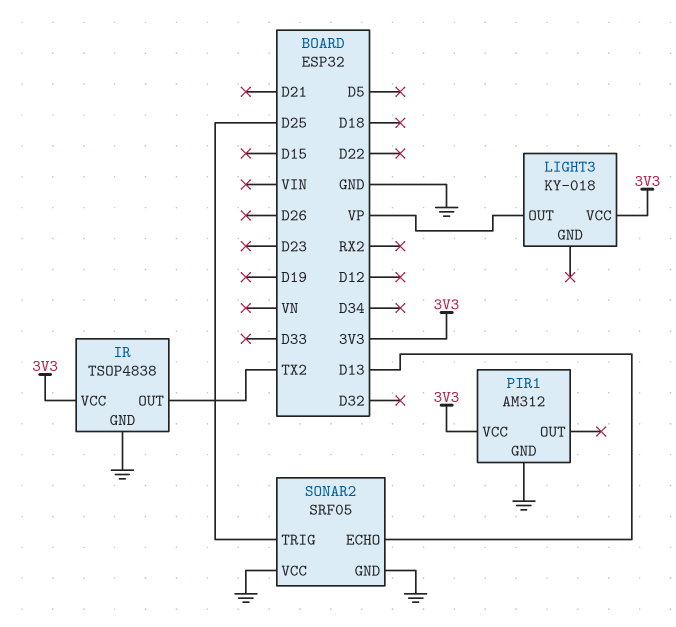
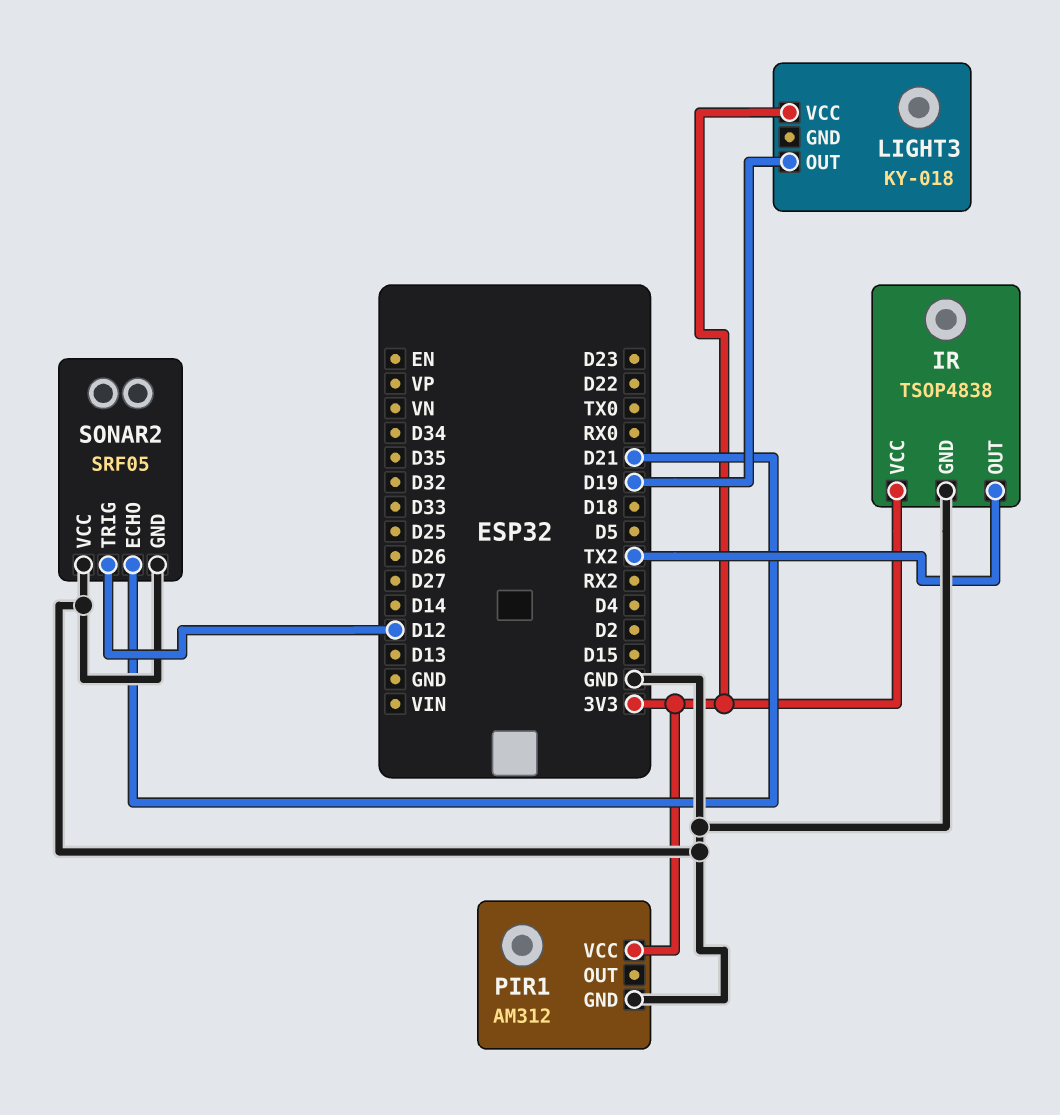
LIGHT3 pin OUT: VP -> D19
SONAR2 pin ECHO: D13 -> D21
SONAR2 pin TRIG: D25 -> D12

